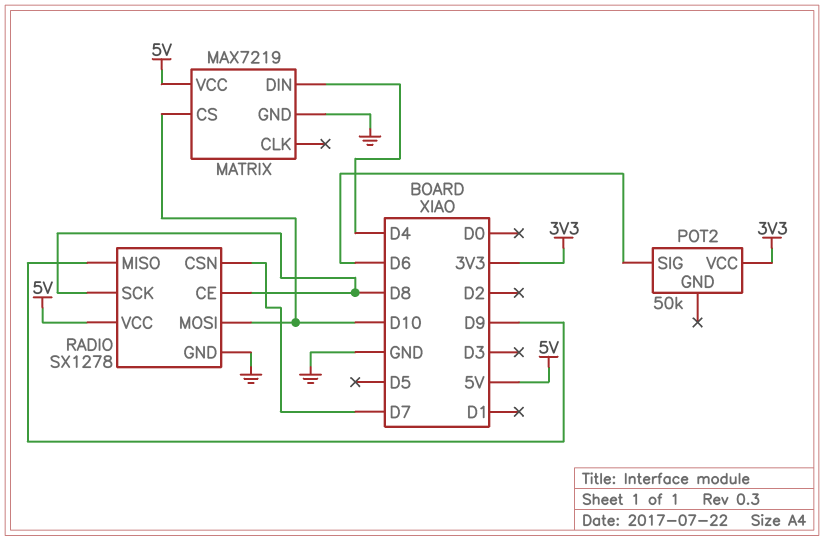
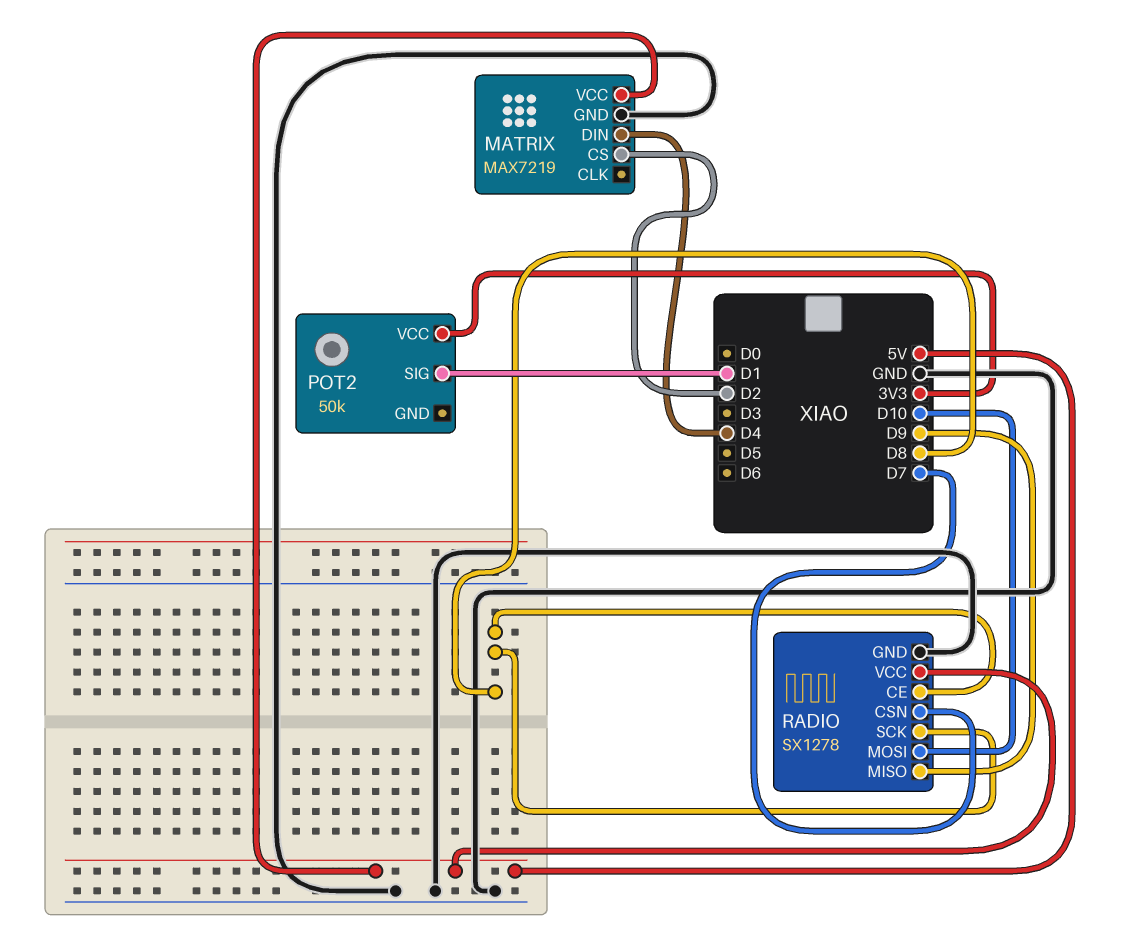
MATRIX pin CS: D10 -> D2
POT2 pin SIG: D6 -> D1

